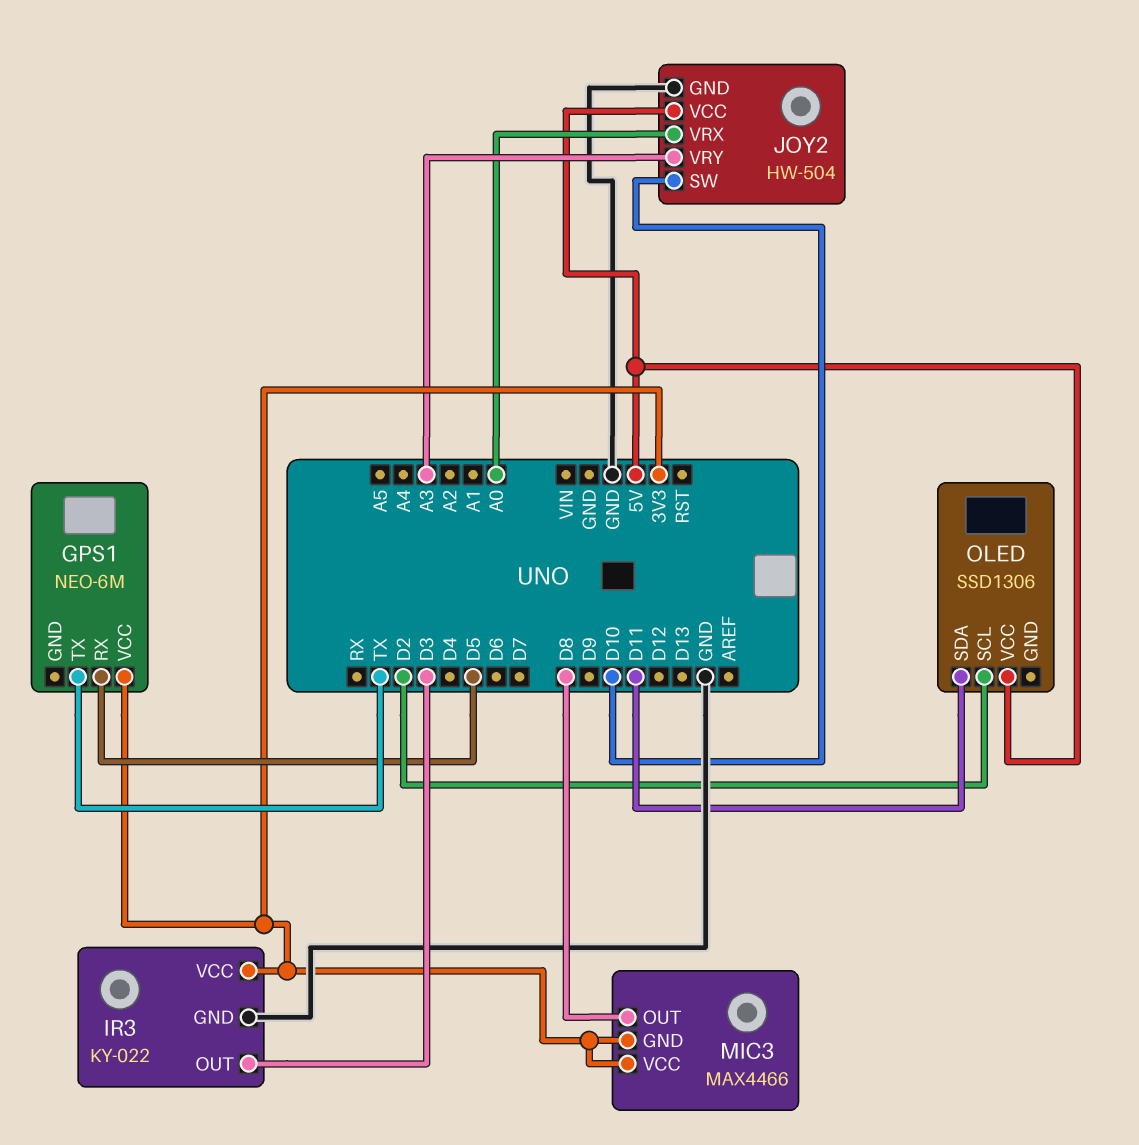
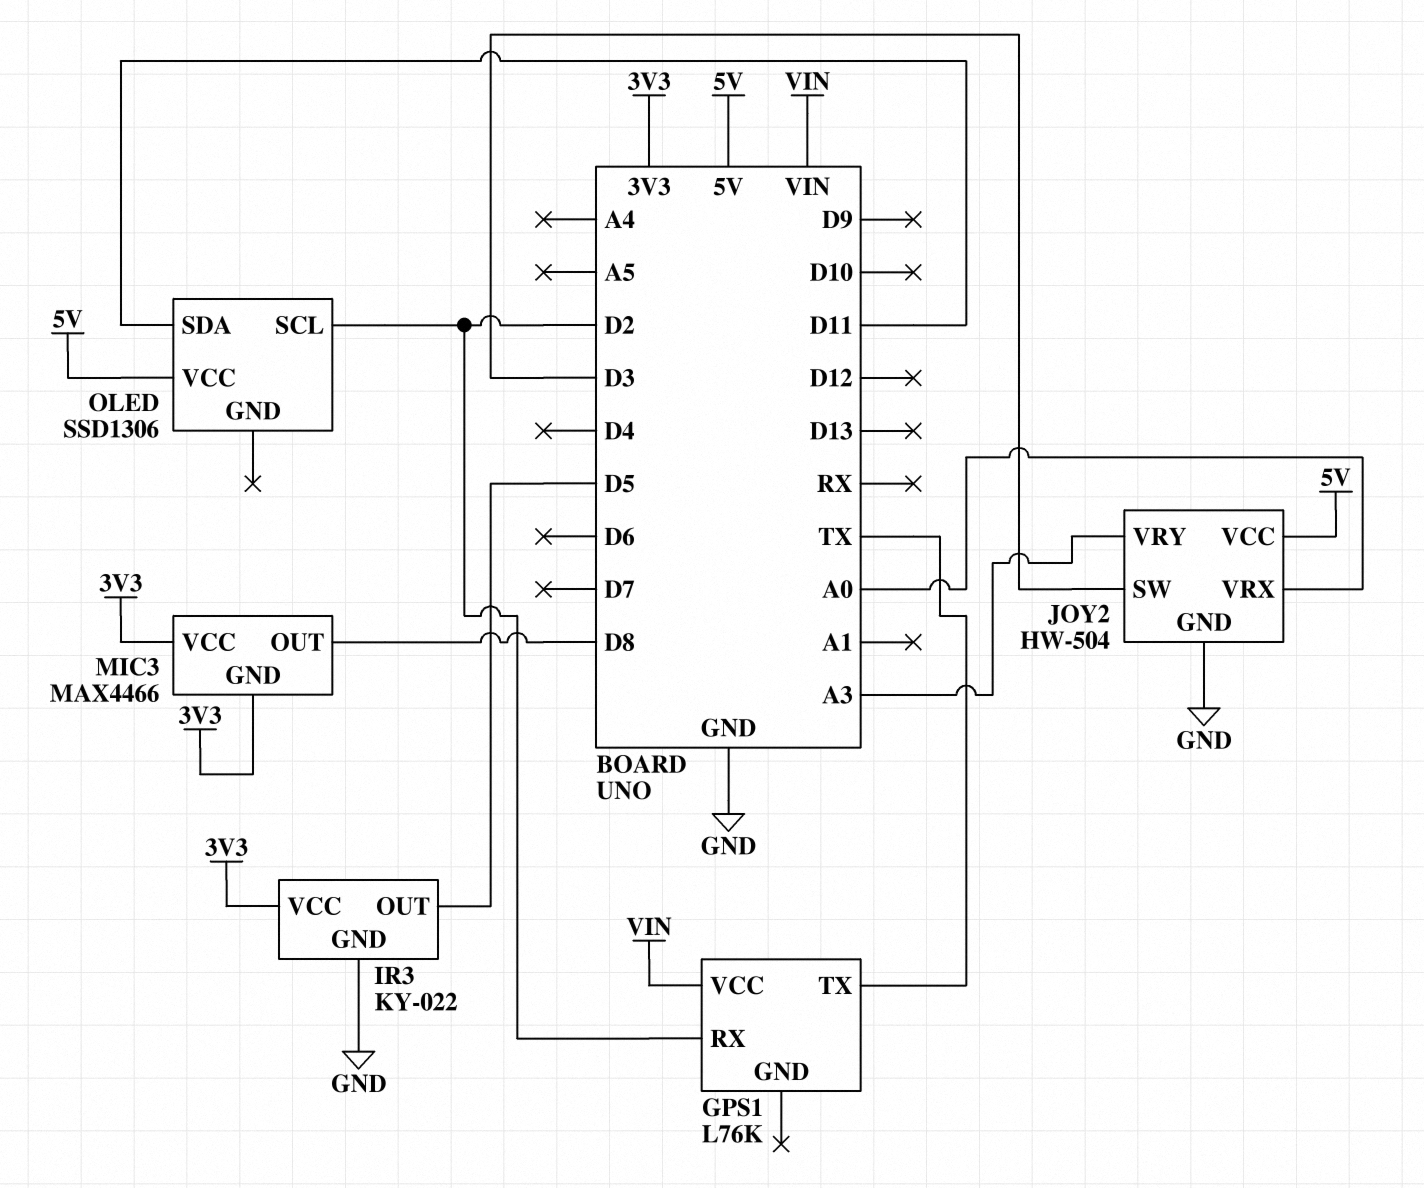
GPS1: NEO-6M -> L76K
GPS1 pin RX: D5 -> D2
GPS1 pin VCC: 3V3 -> VIN
IR3 pin OUT: D3 -> D5
JOY2 pin SW: D10 -> D3

